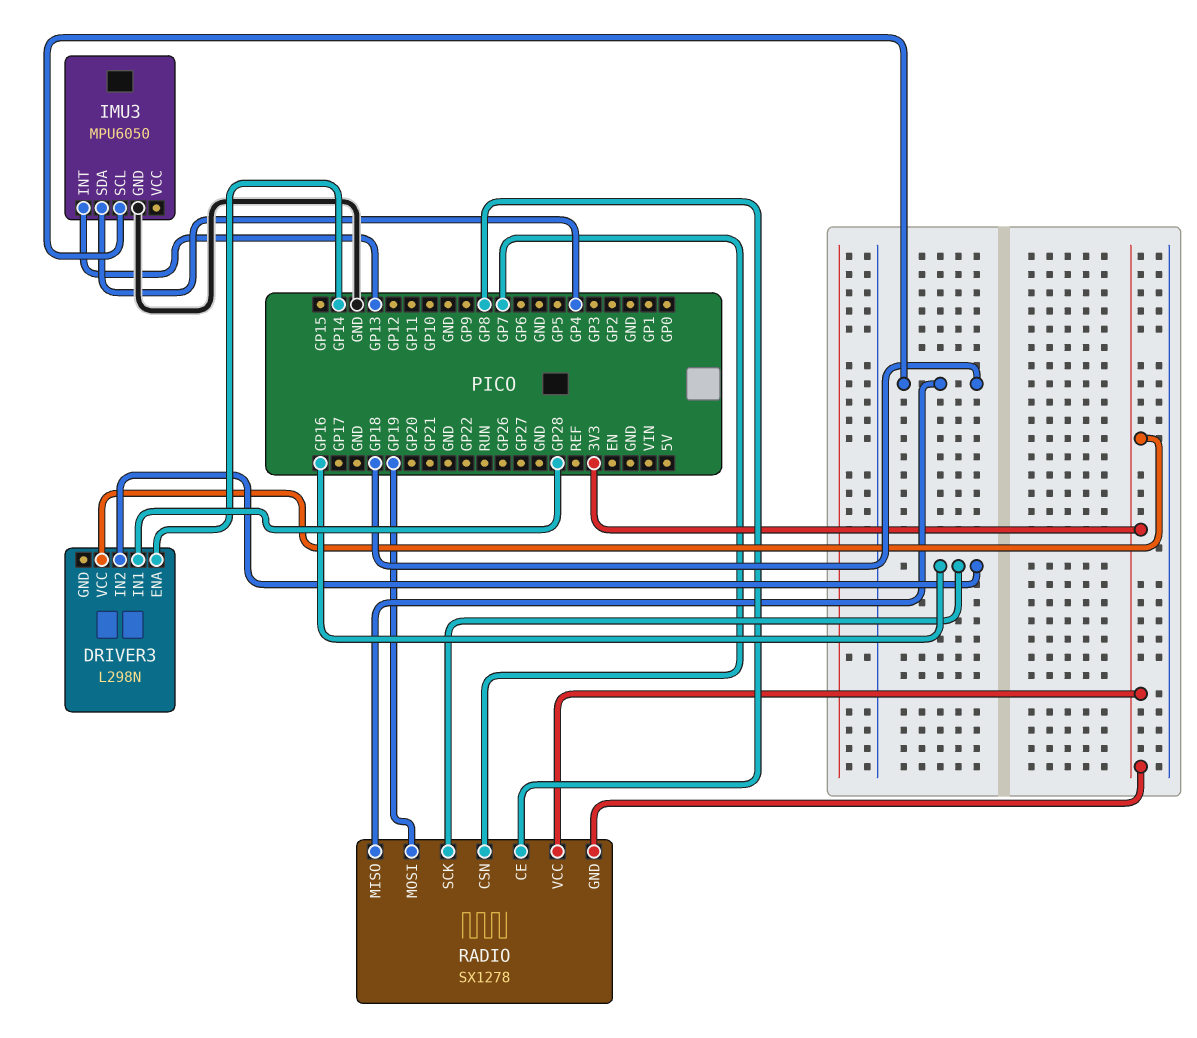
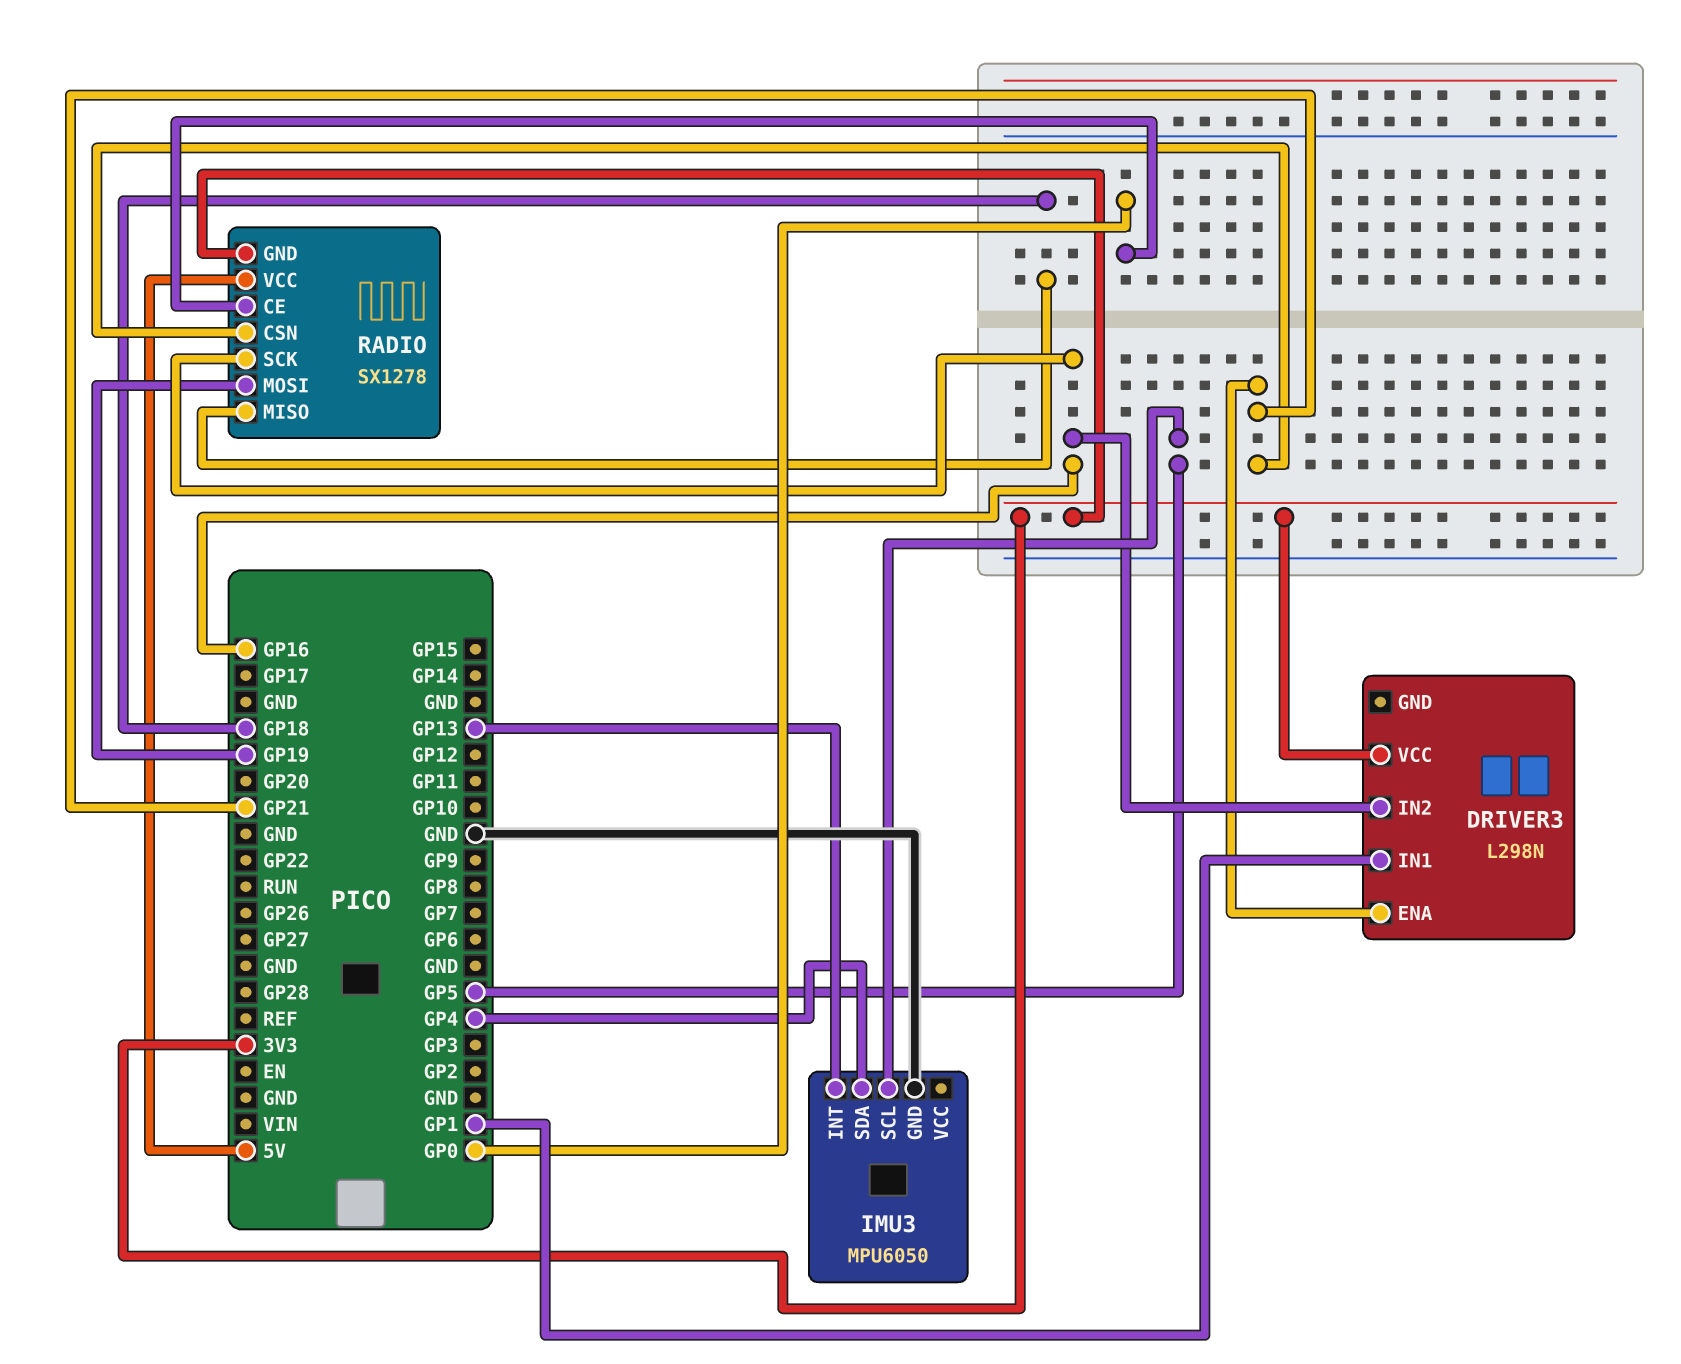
DRIVER3 pin ENA: GP14 -> GP21
DRIVER3 pin IN1: GP28 -> GP1
IMU3 pin SCL: GP18 -> GP5
RADIO pin CE: GP8 -> GP0
RADIO pin CSN: GP7 -> GP21
RADIO pin VCC: 3V3 -> 5V

